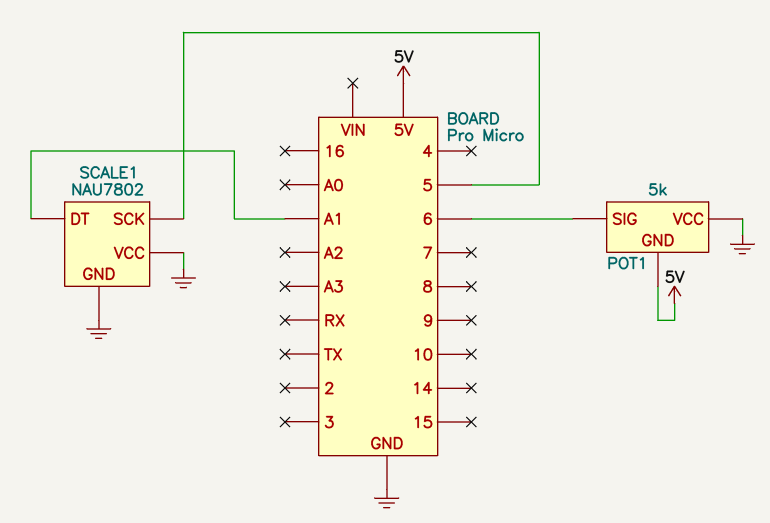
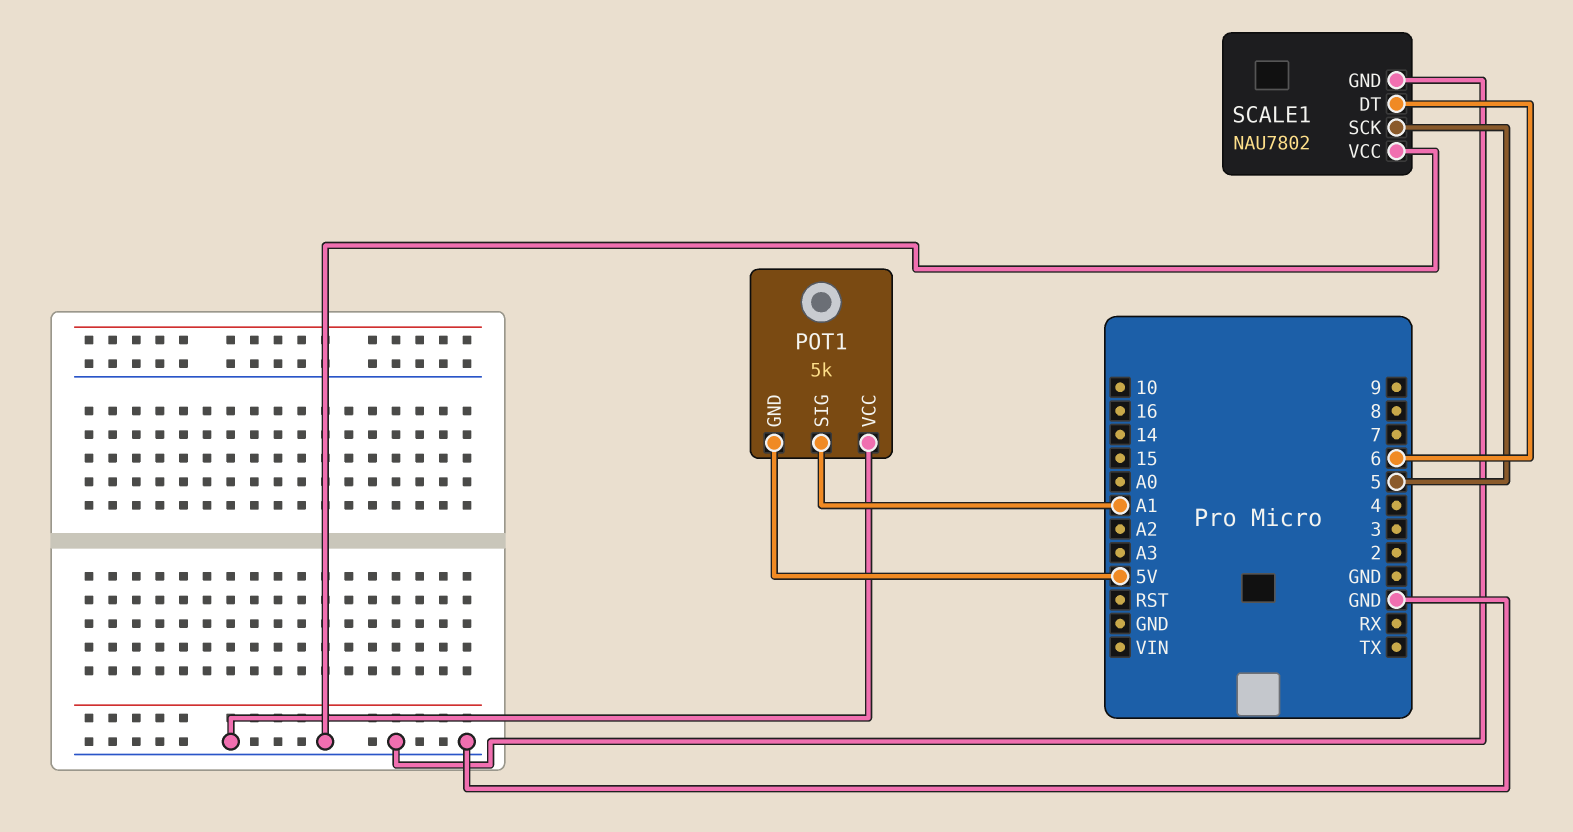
POT1 pin SIG: 6 -> A1
SCALE1 pin DT: A1 -> 6

